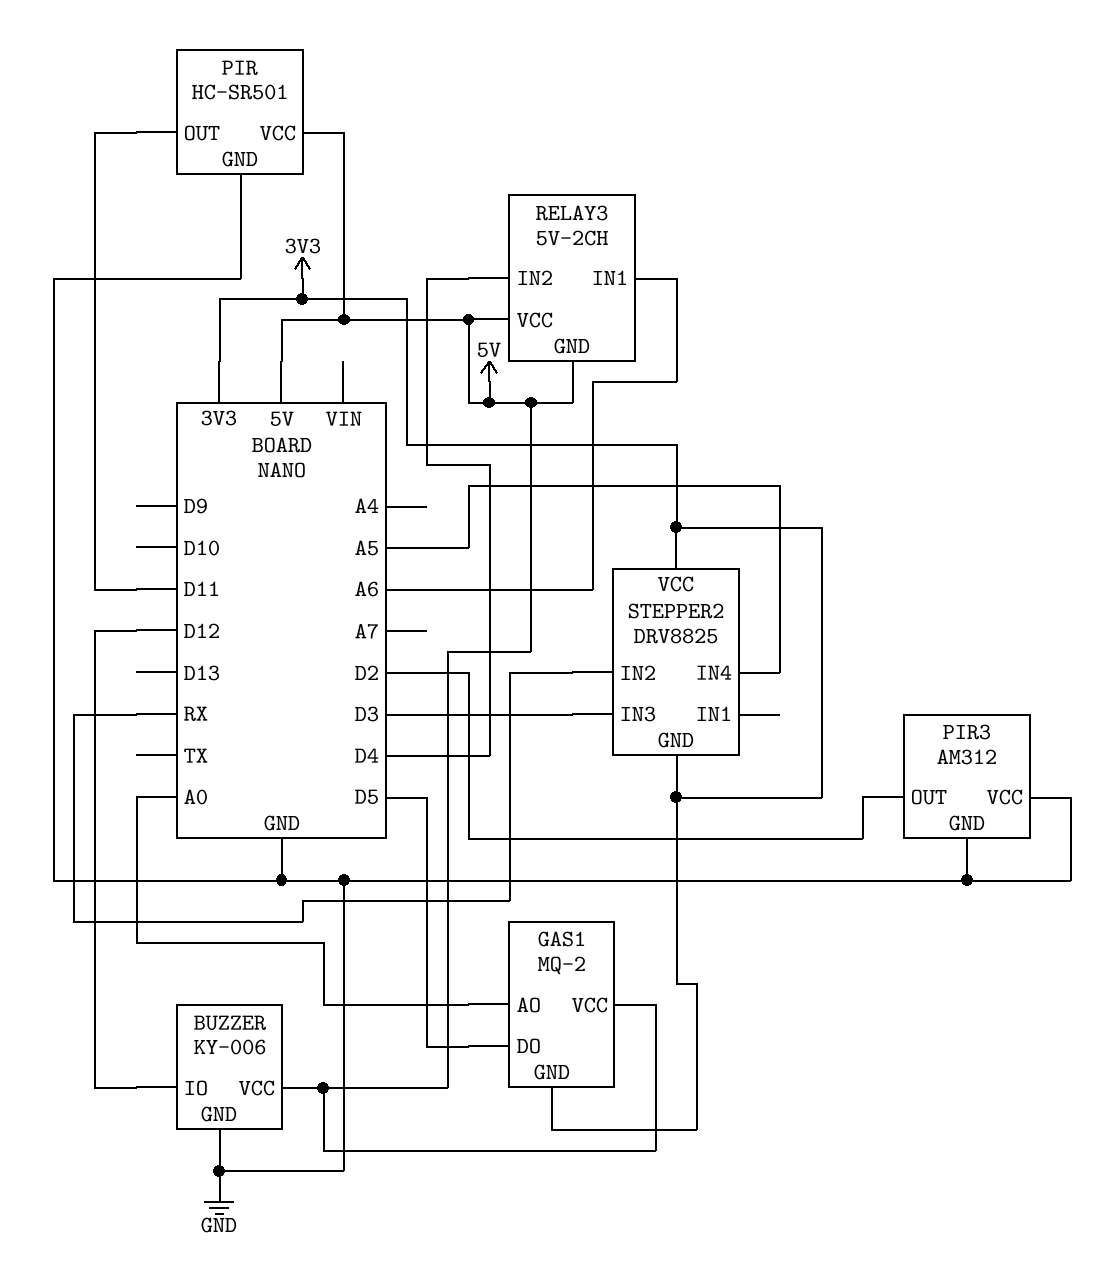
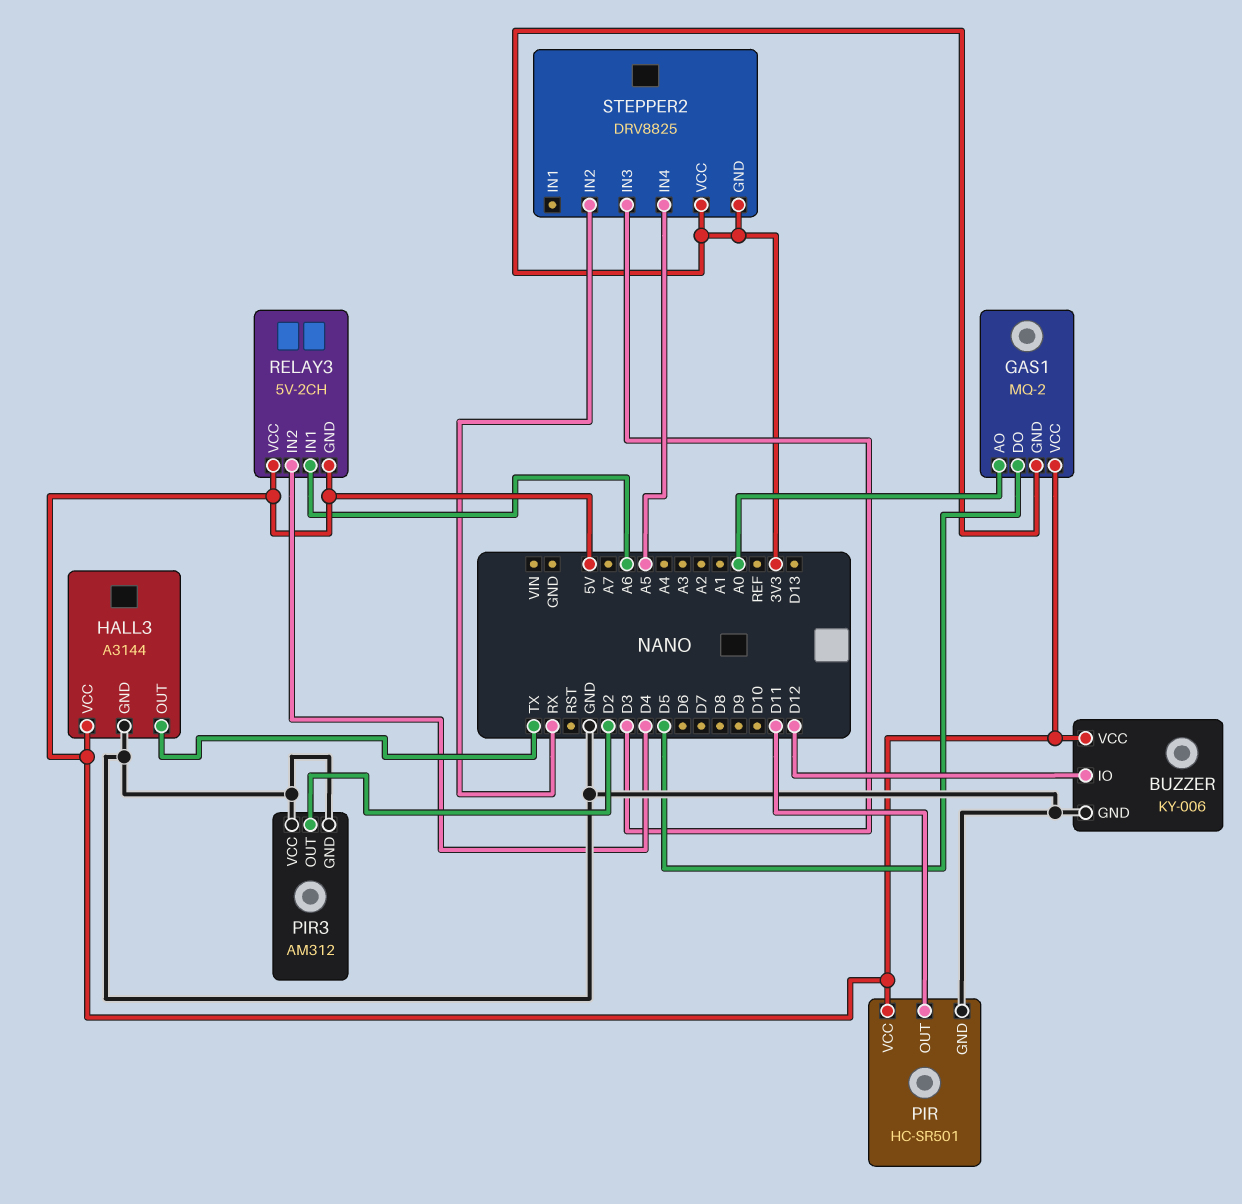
HALL3: none -> A3144
HALL3 pin GND: none -> GND
HALL3 pin OUT: none -> TX
HALL3 pin VCC: none -> 5V

